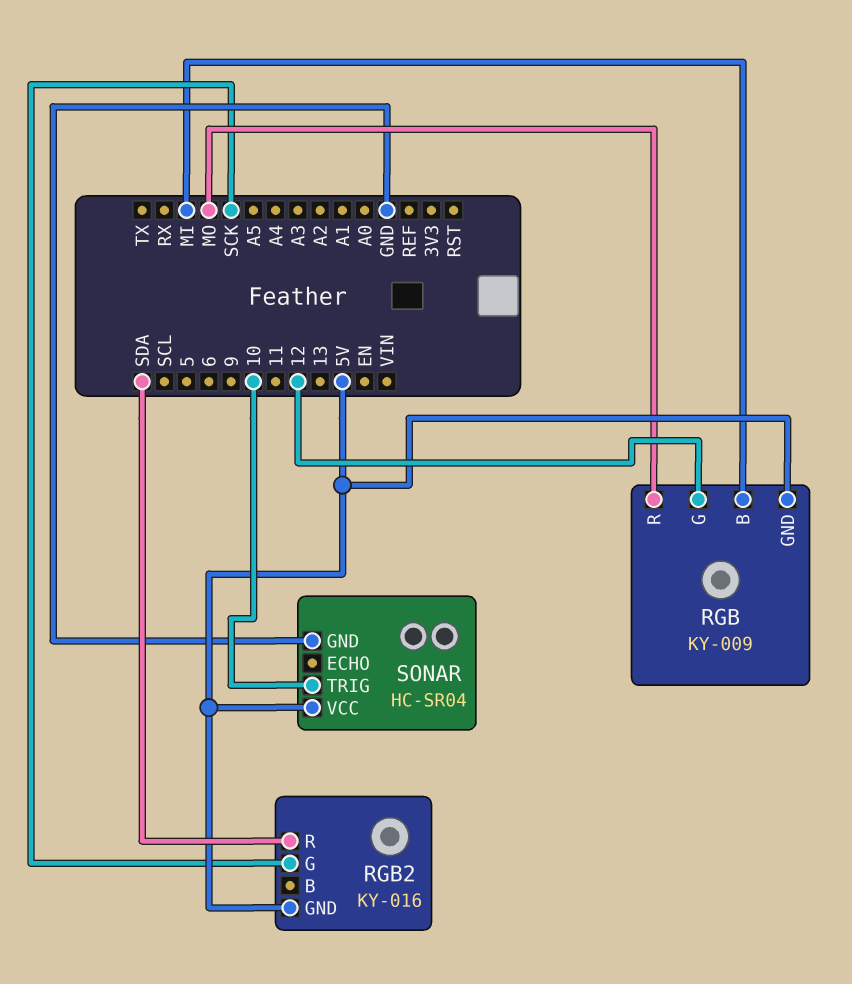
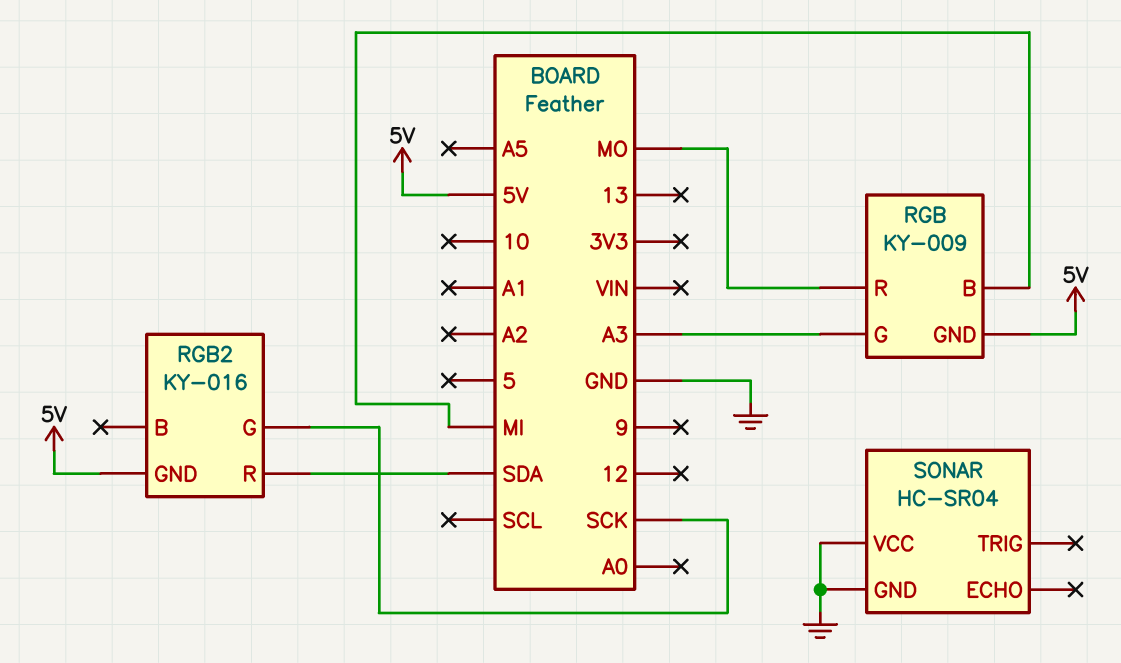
RGB pin G: 12 -> A3
SONAR pin TRIG: 10 -> none
SONAR pin VCC: 5V -> GND

